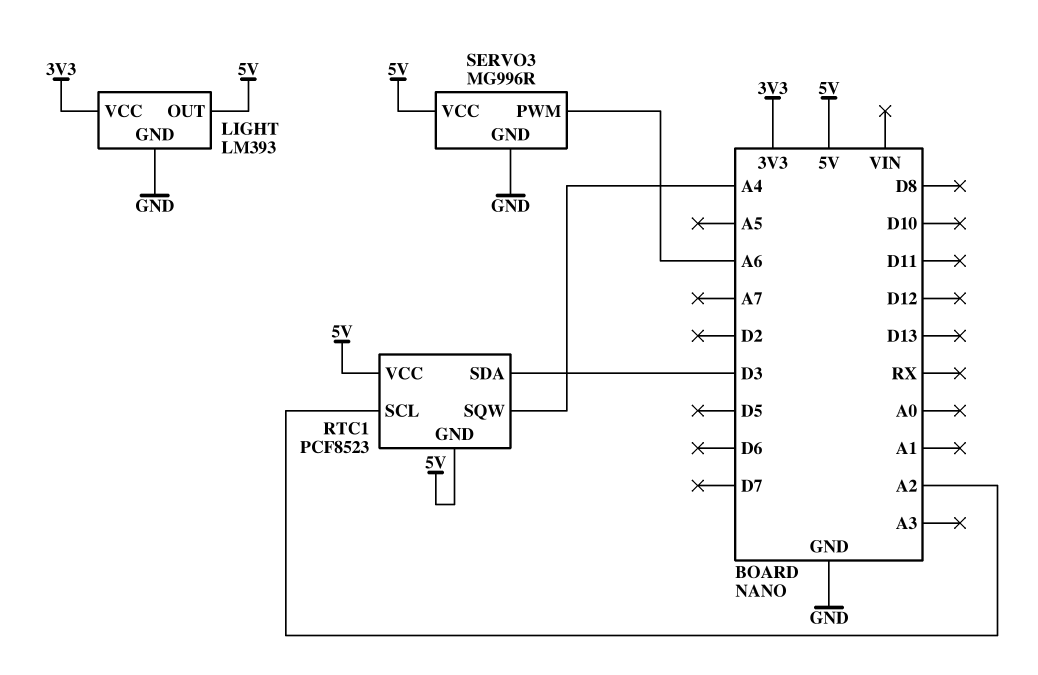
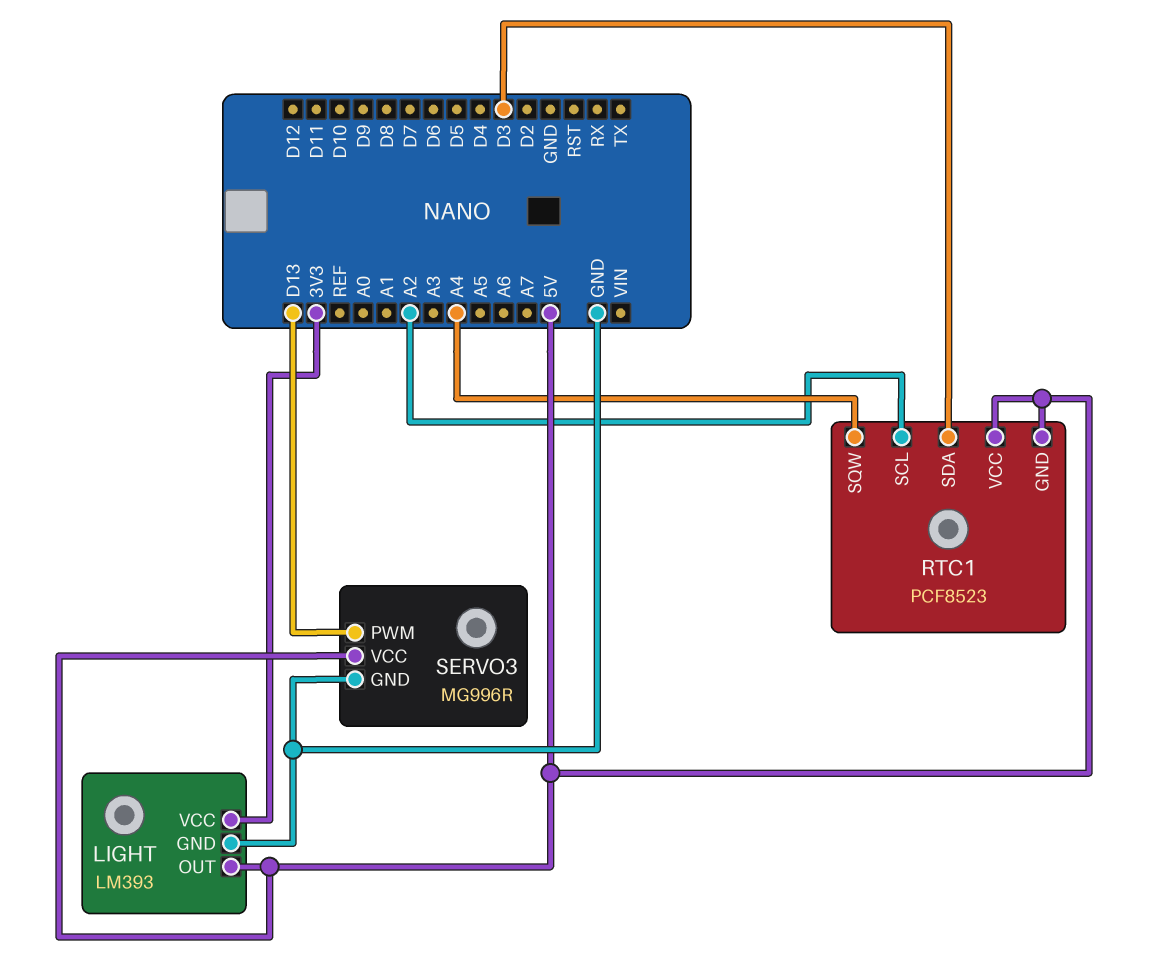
SERVO3 pin PWM: A6 -> D13

